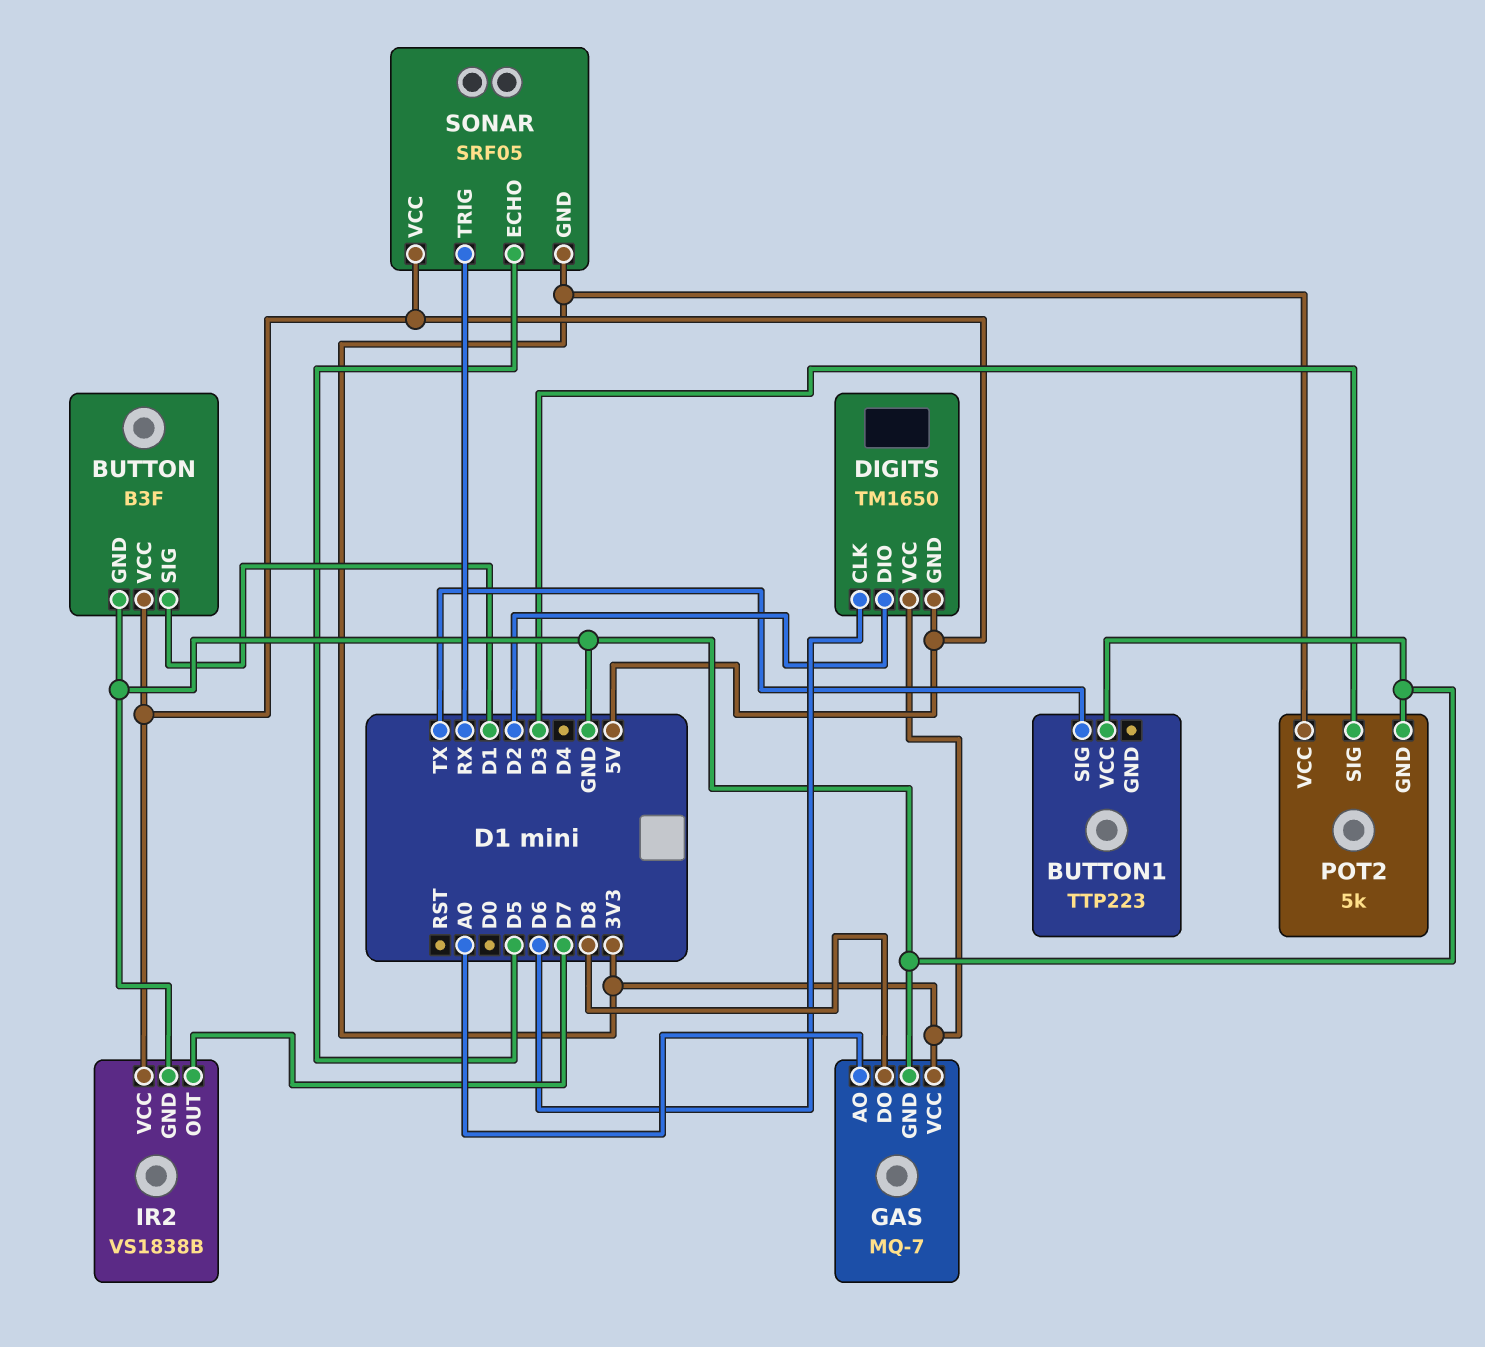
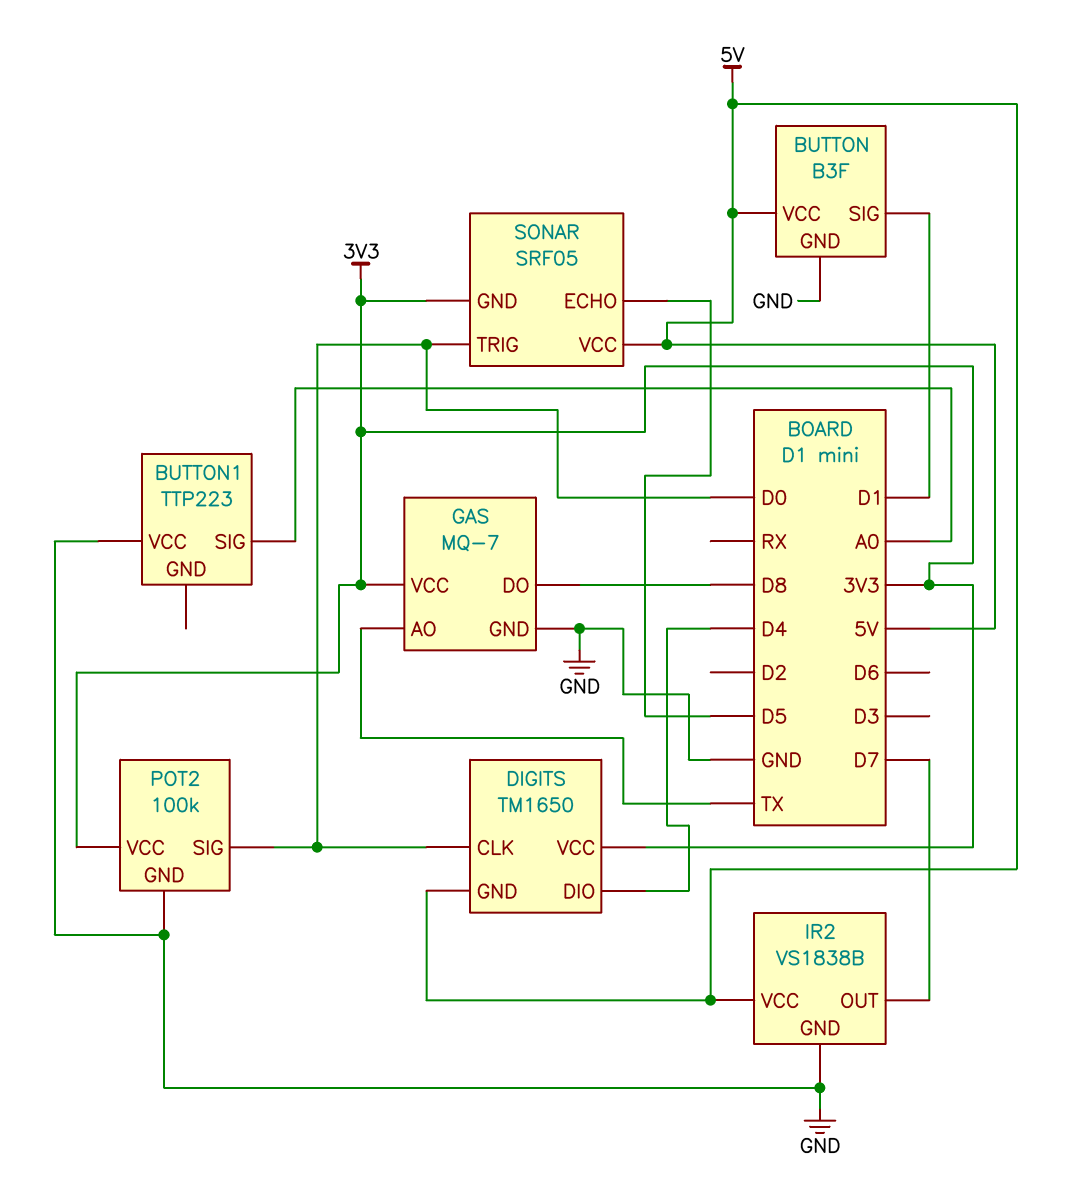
BUTTON1 pin SIG: TX -> A0
DIGITS pin CLK: D6 -> D0
DIGITS pin DIO: D2 -> D4
GAS pin AO: A0 -> TX
POT2: 5k -> 100k
POT2 pin SIG: D3 -> D0
SONAR pin TRIG: RX -> D0

